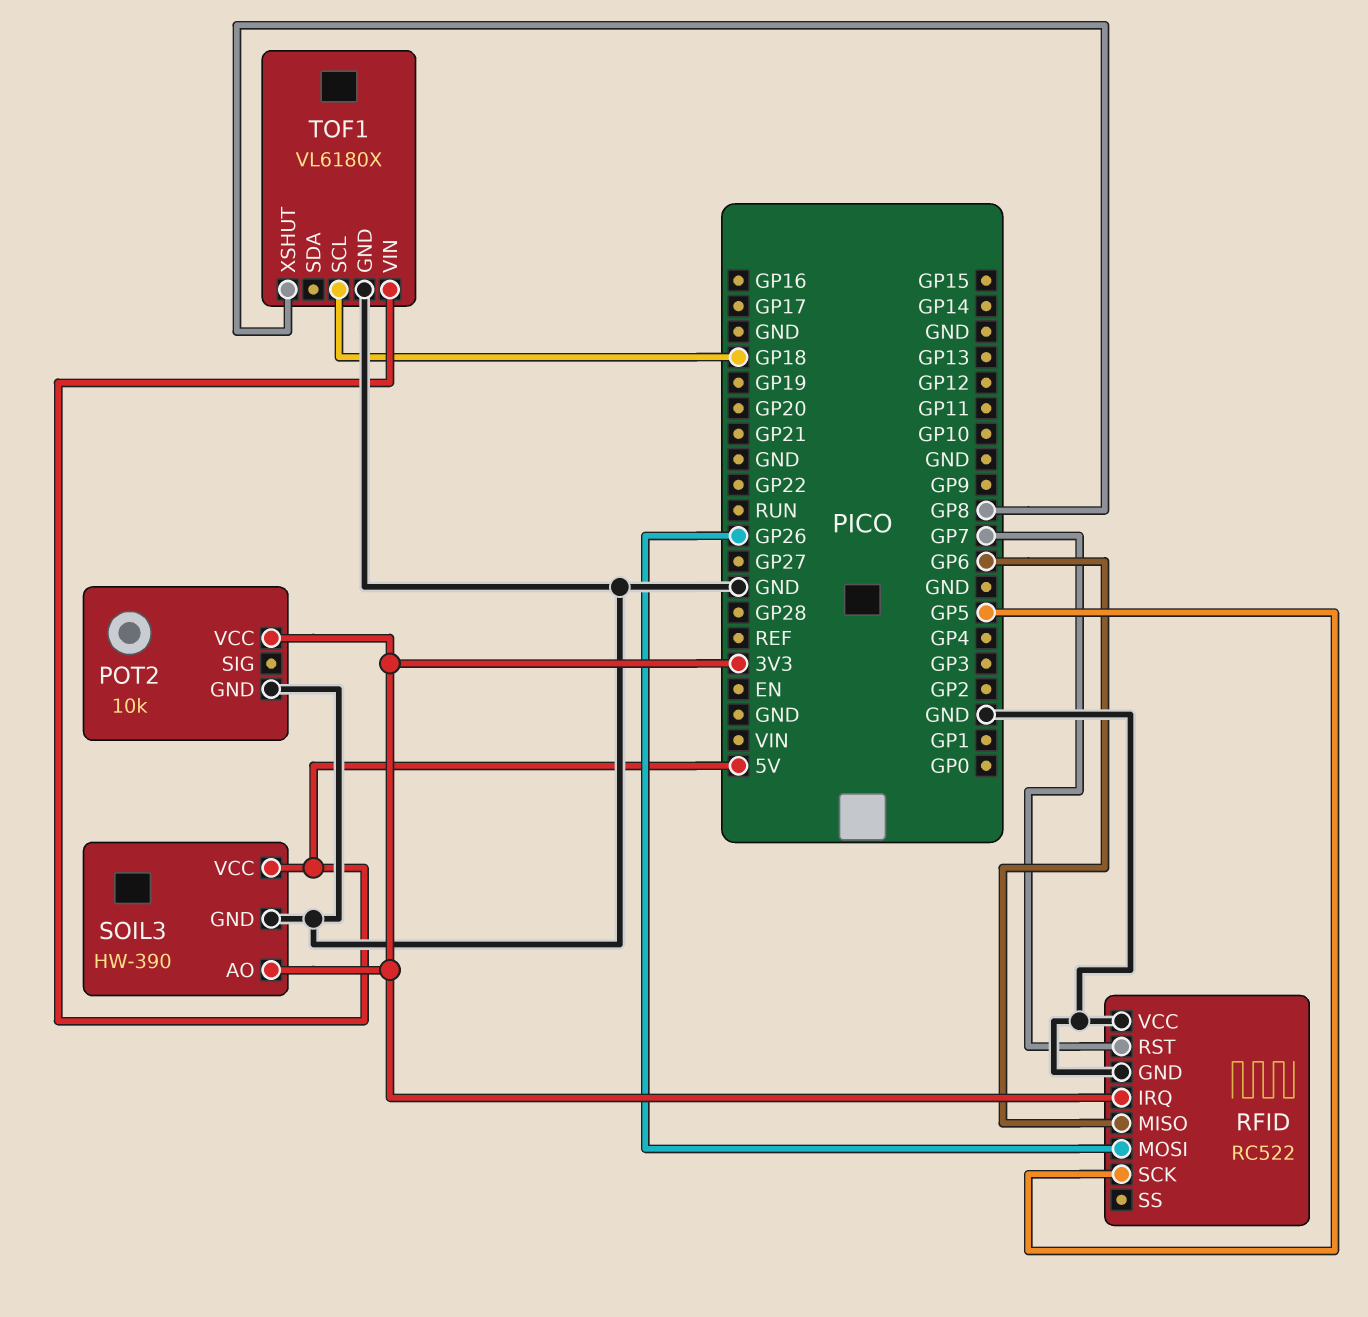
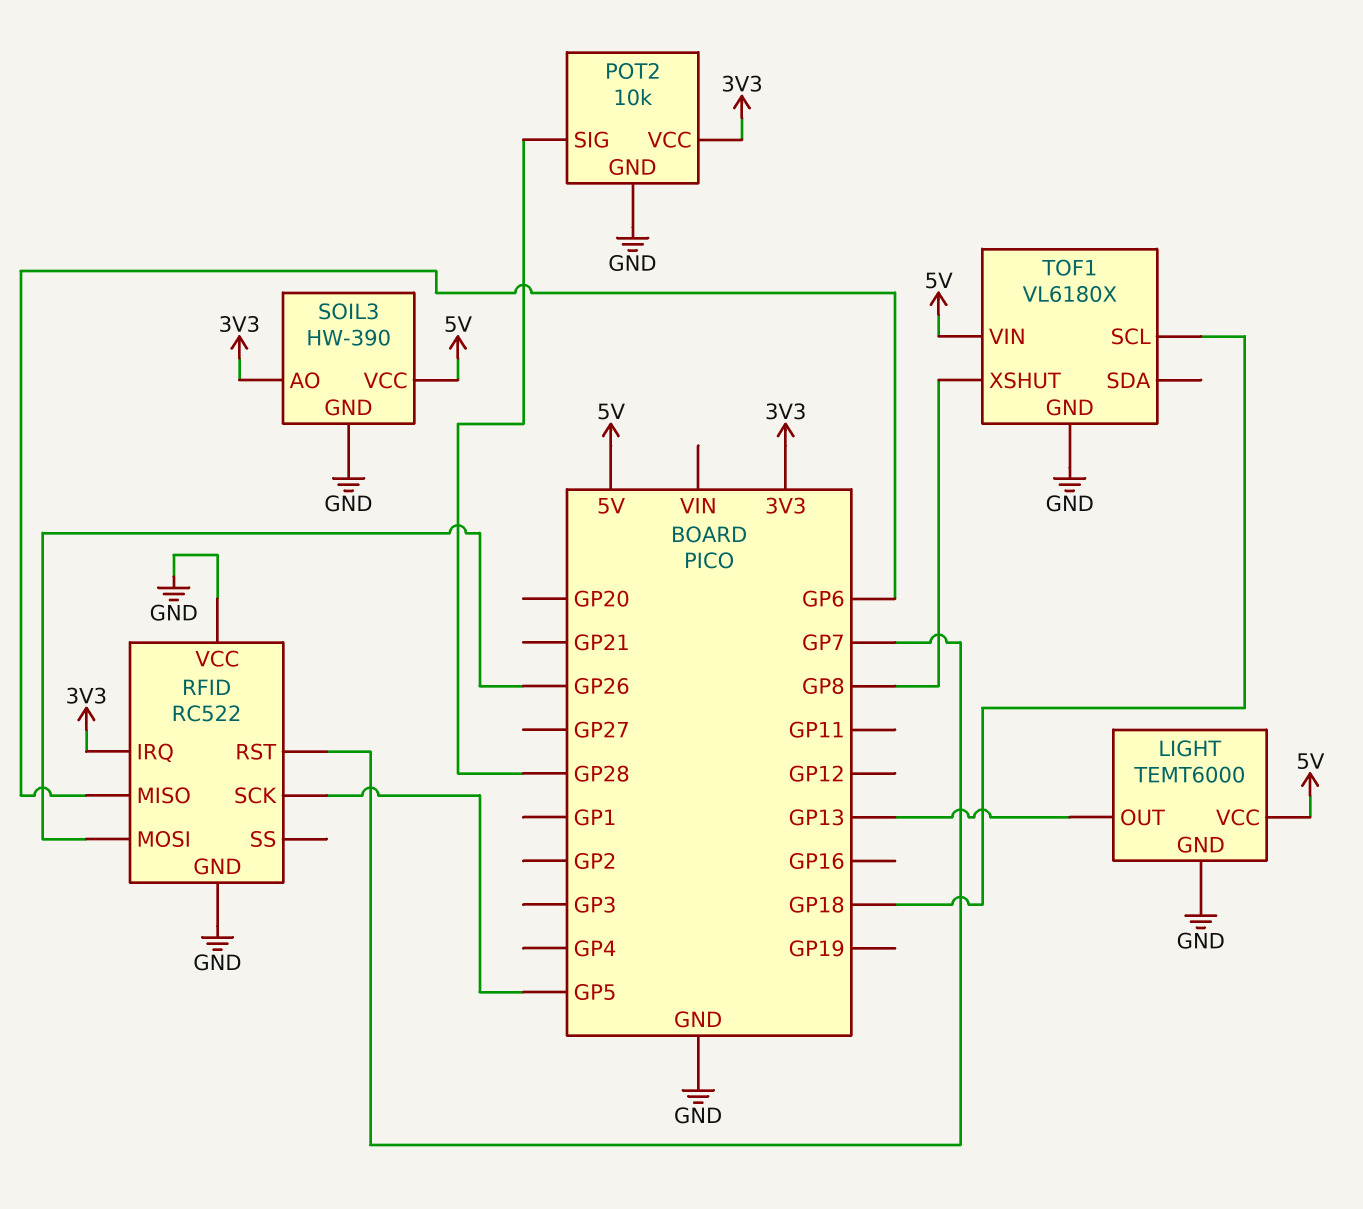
LIGHT: none -> TEMT6000
LIGHT pin GND: none -> GND
LIGHT pin OUT: none -> GP13
LIGHT pin VCC: none -> 5V
POT2 pin SIG: none -> GP28

